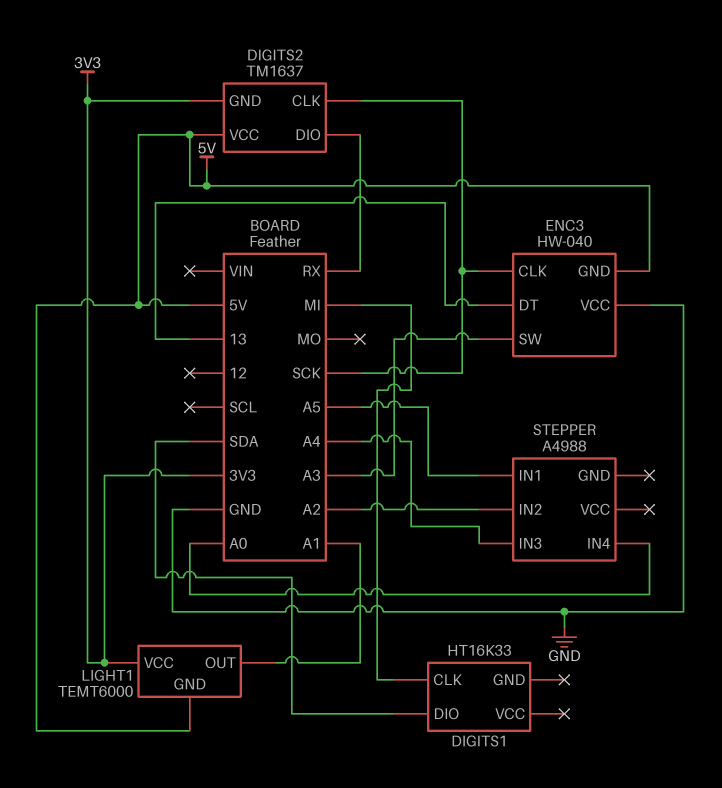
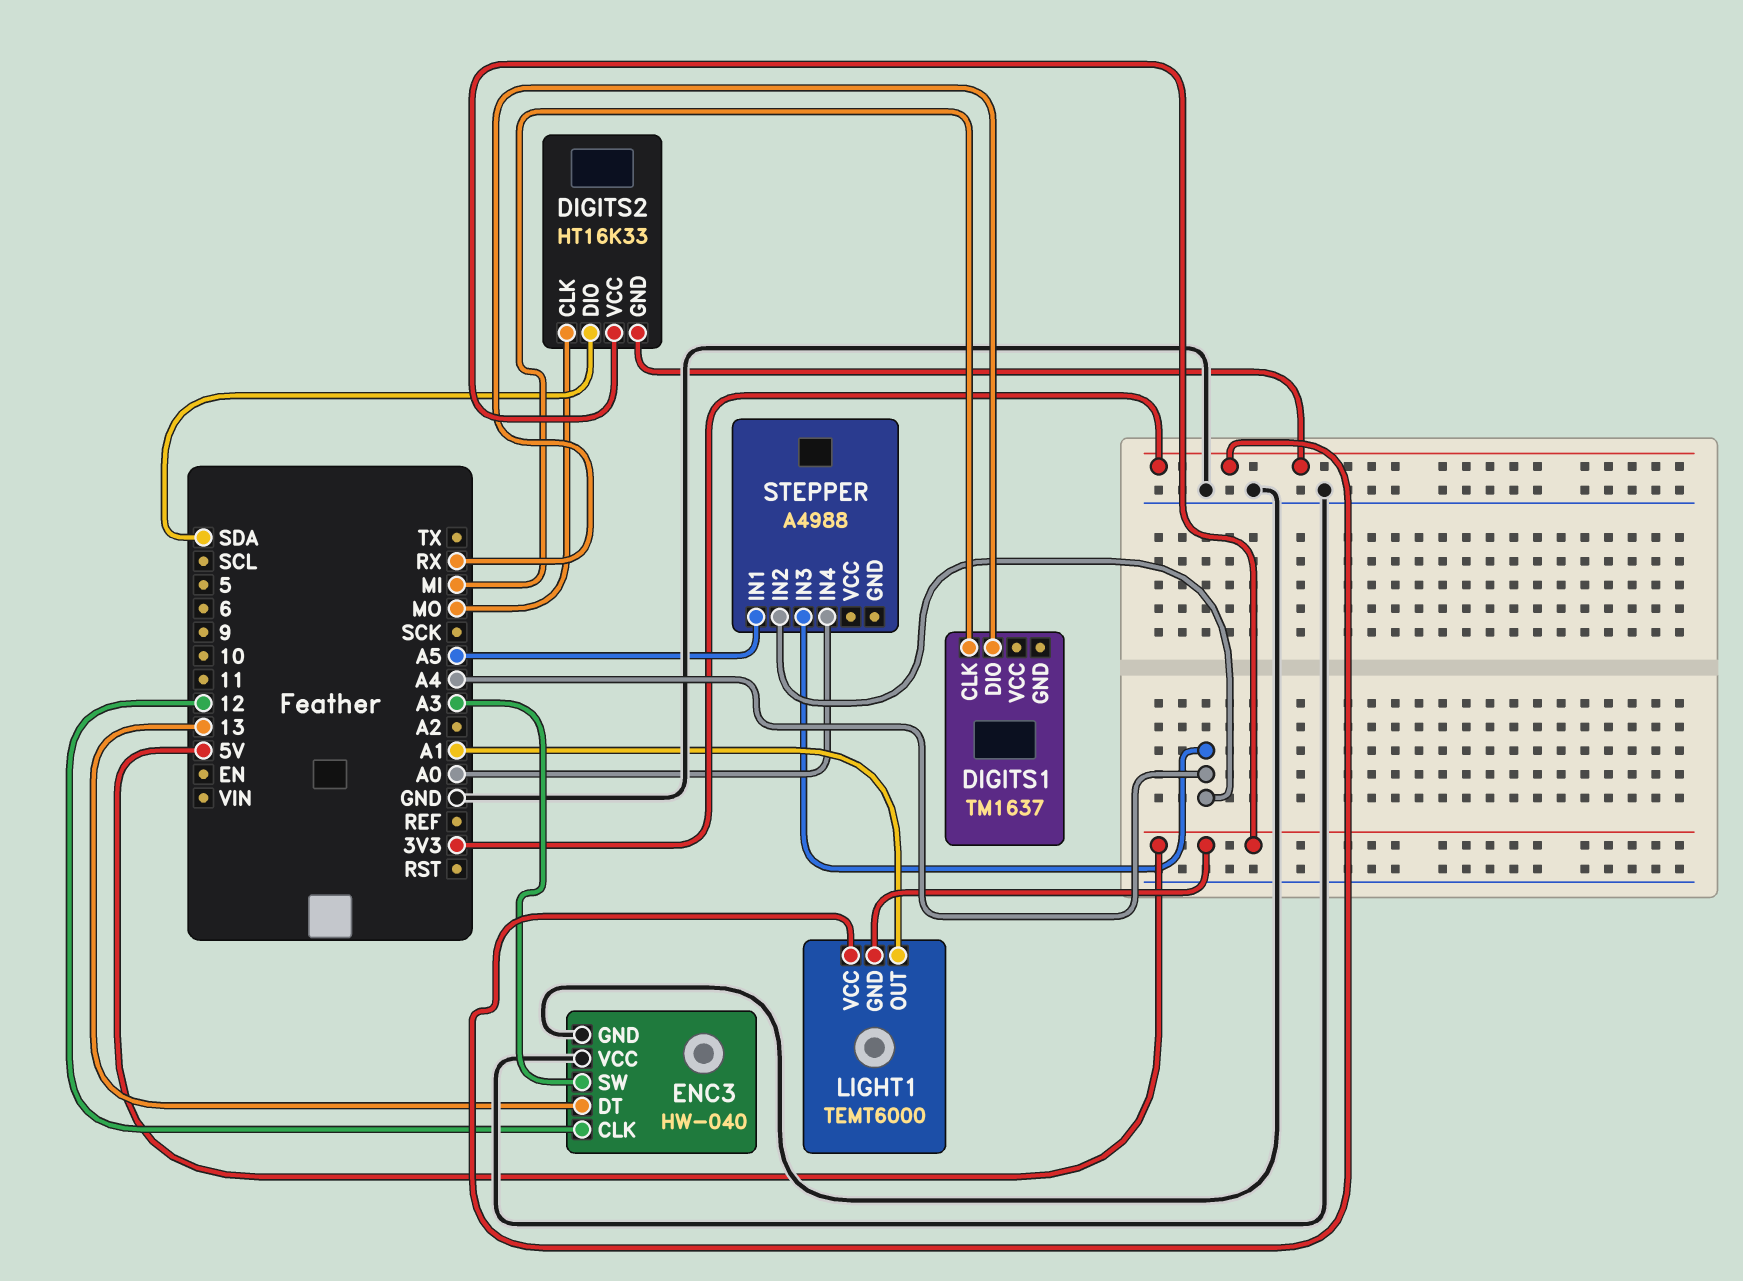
DIGITS1: HT16K33 -> TM1637
DIGITS1 pin DIO: SDA -> RX
DIGITS2: TM1637 -> HT16K33
DIGITS2 pin CLK: SCK -> MO
DIGITS2 pin DIO: RX -> SDA
ENC3 pin CLK: SCK -> 12
ENC3 pin GND: 5V -> GND
STEPPER pin IN2: A2 -> A4

